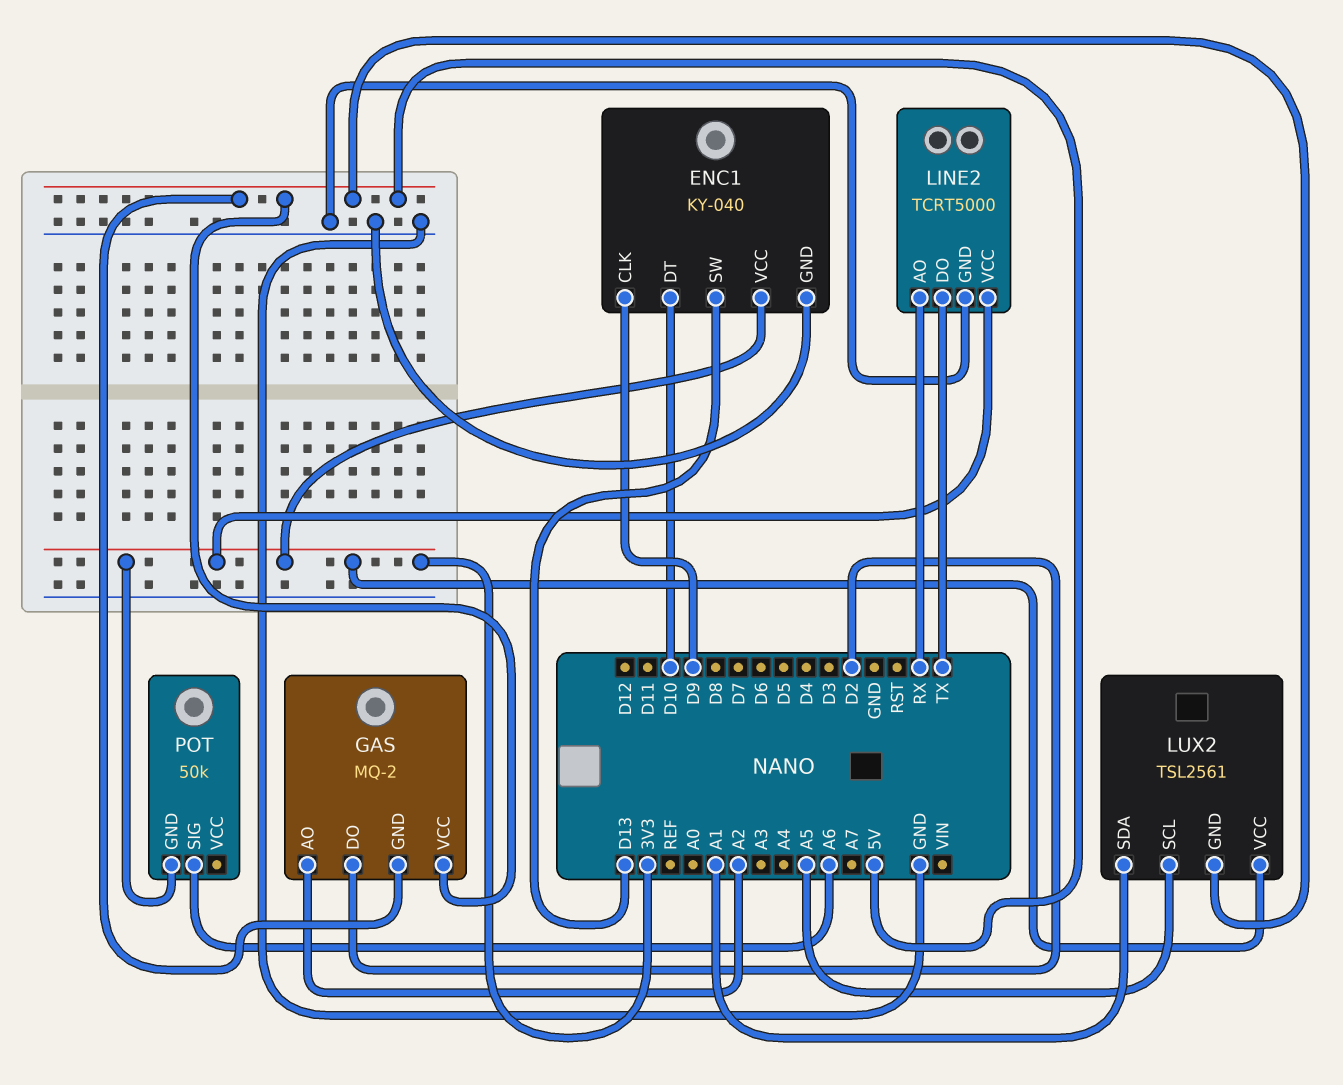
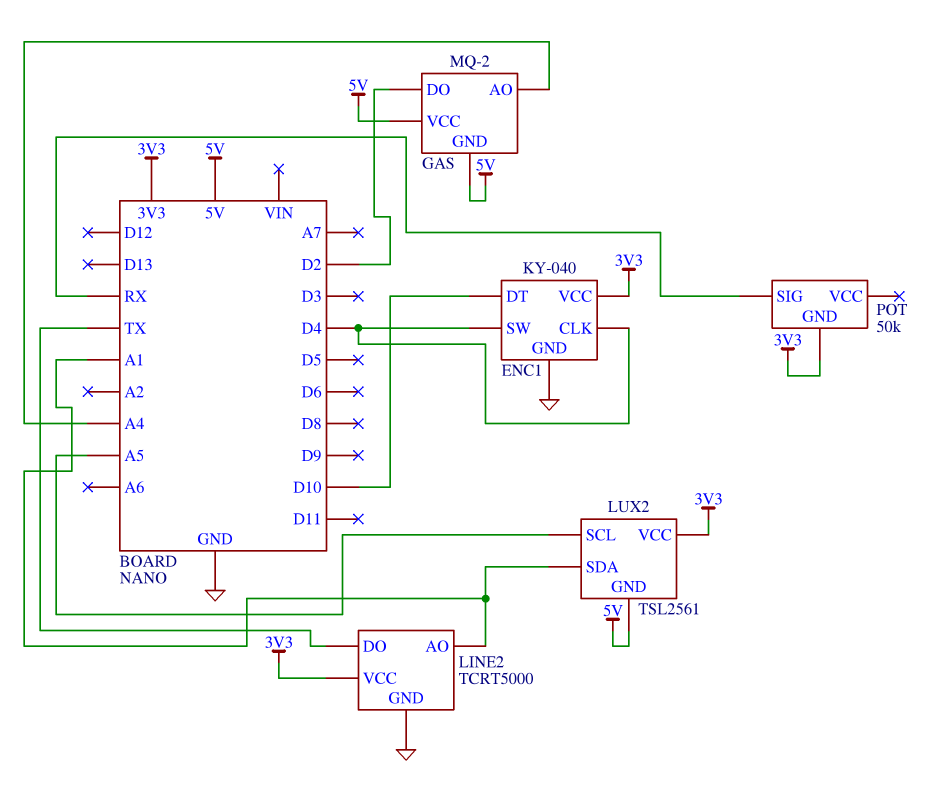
ENC1 pin CLK: D9 -> D4
ENC1 pin SW: D13 -> D4
GAS pin AO: A2 -> A4
LINE2 pin AO: RX -> A1
POT pin SIG: A6 -> RX

